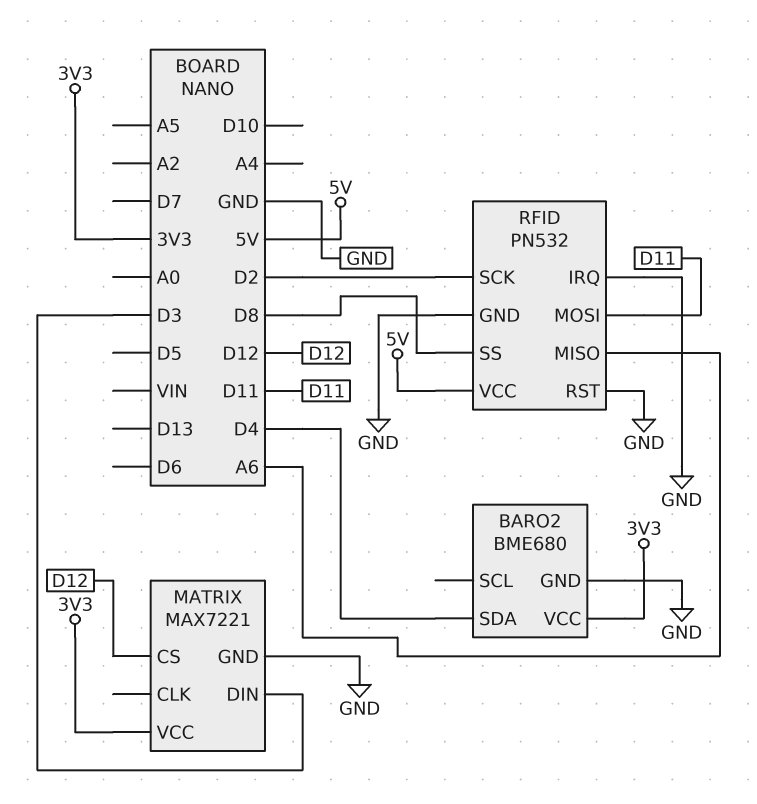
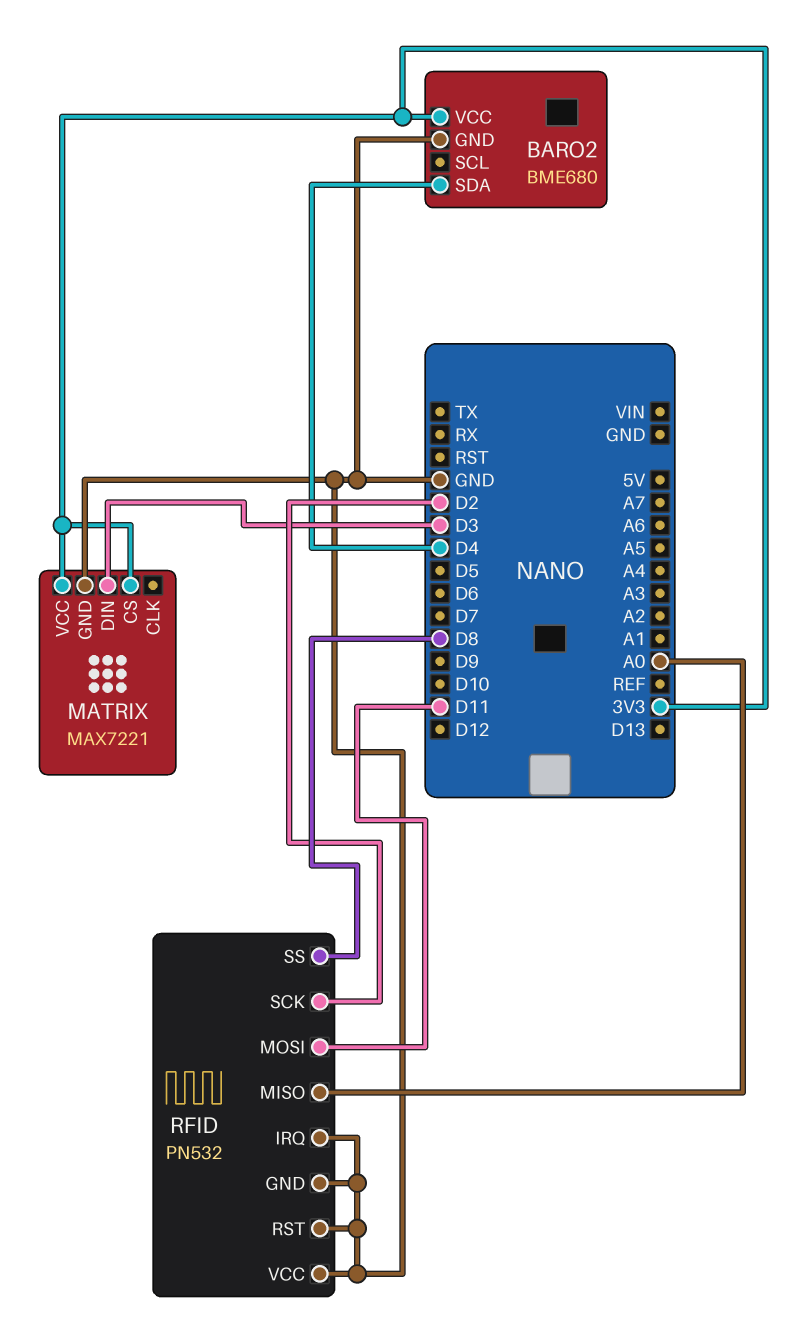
MATRIX pin CS: D12 -> 3V3
RFID pin MISO: A6 -> A0
RFID pin VCC: 5V -> GND

